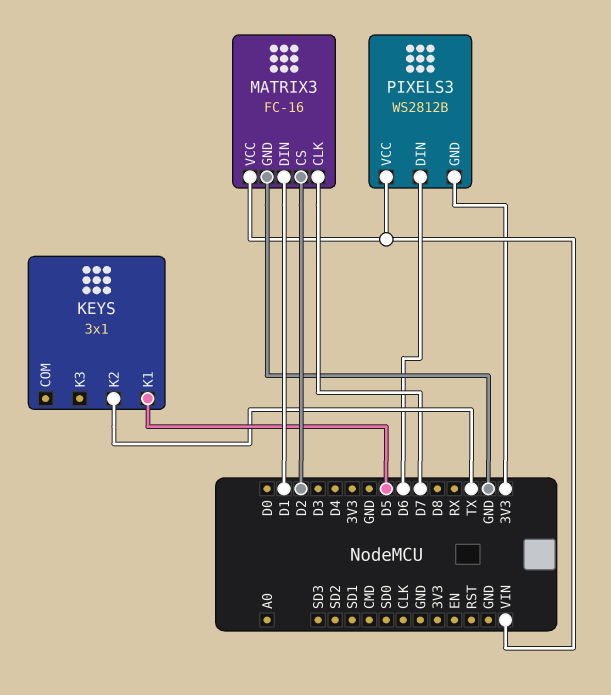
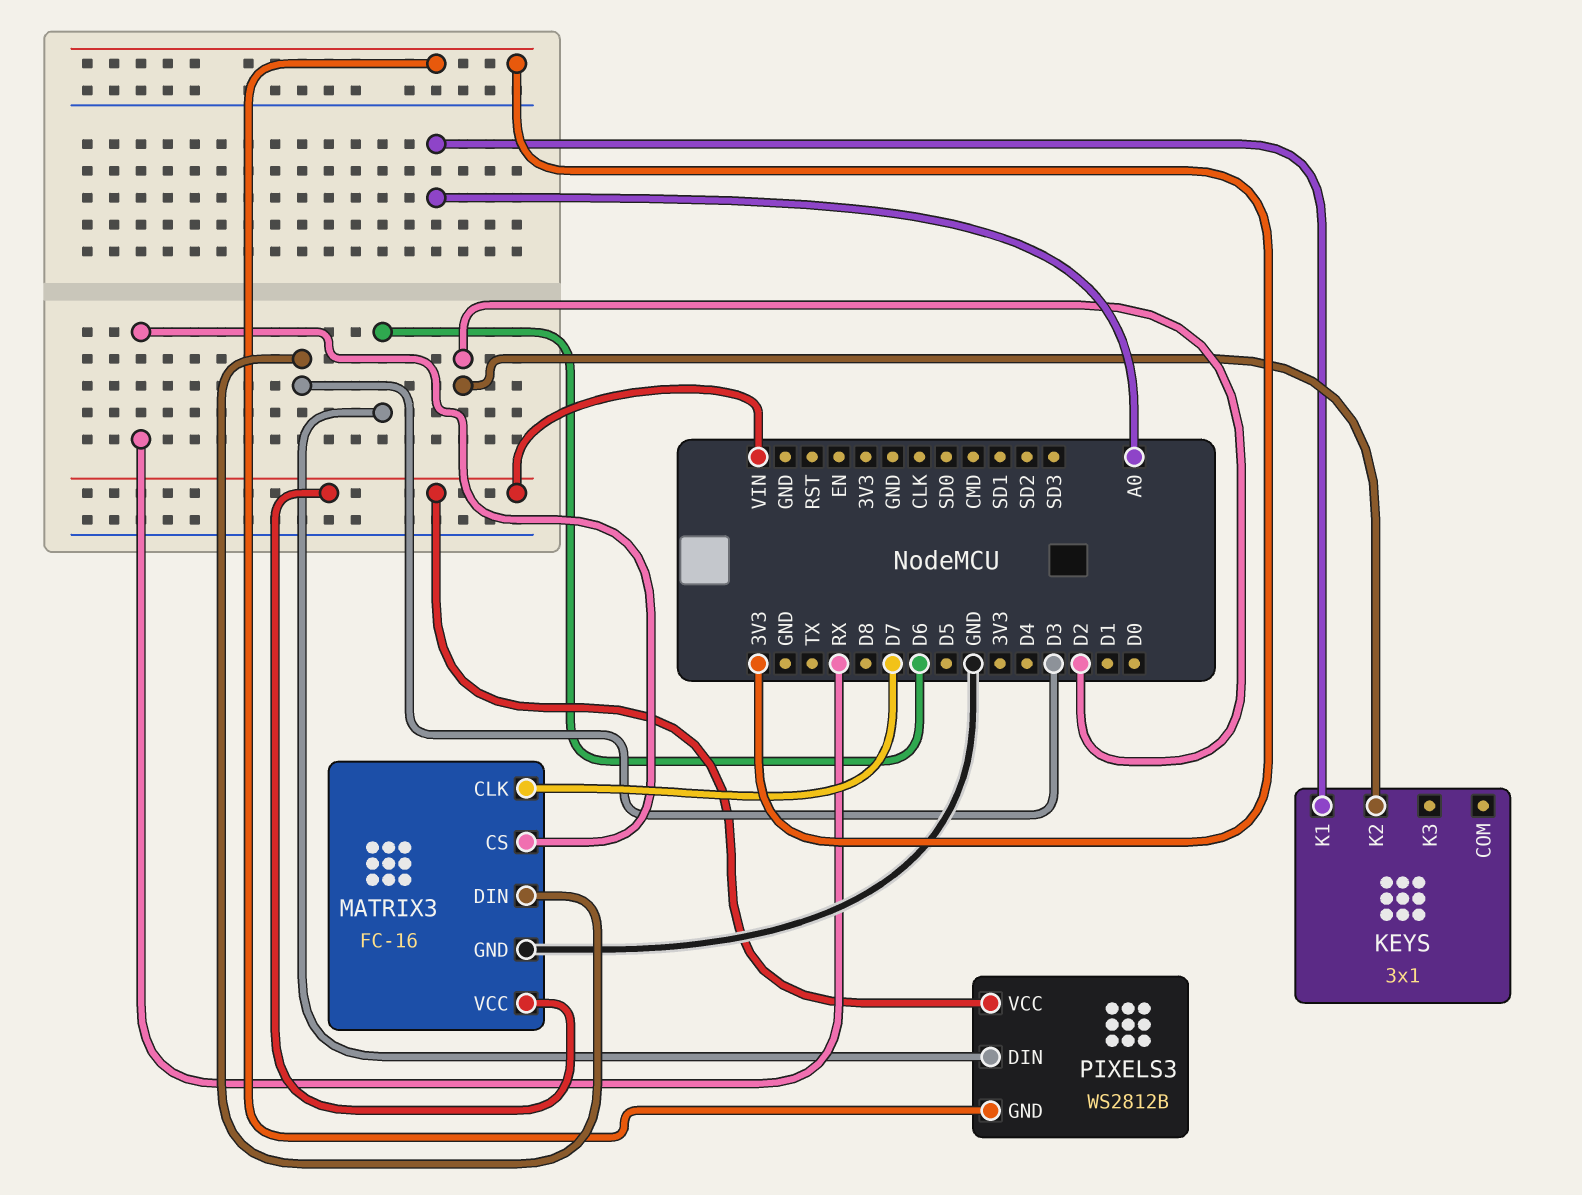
KEYS pin K1: D5 -> A0
KEYS pin K2: TX -> D2
MATRIX3 pin CS: D2 -> RX
MATRIX3 pin DIN: D1 -> D3

